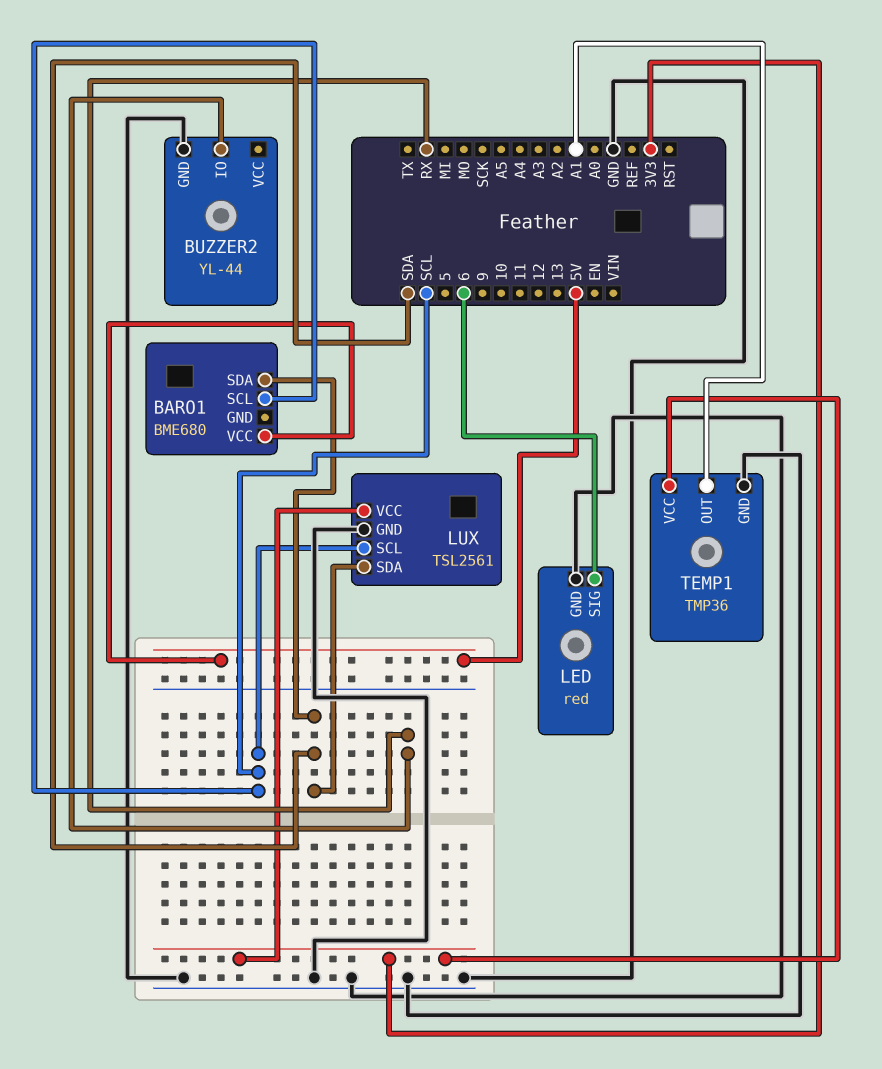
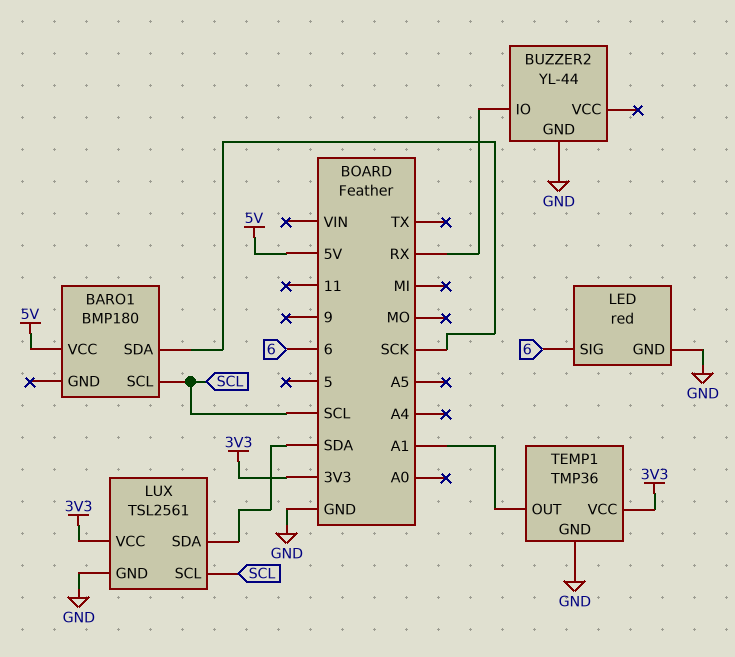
BARO1: BME680 -> BMP180
BARO1 pin SDA: SDA -> SCK

